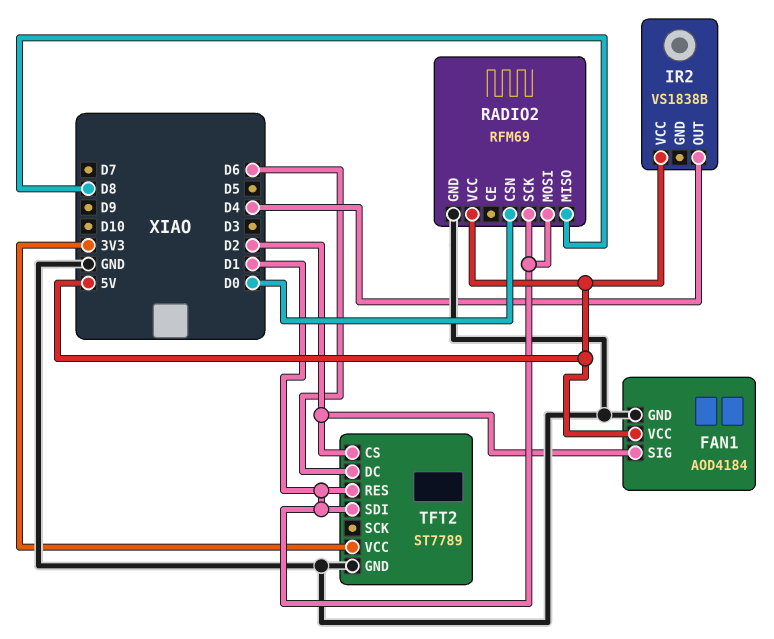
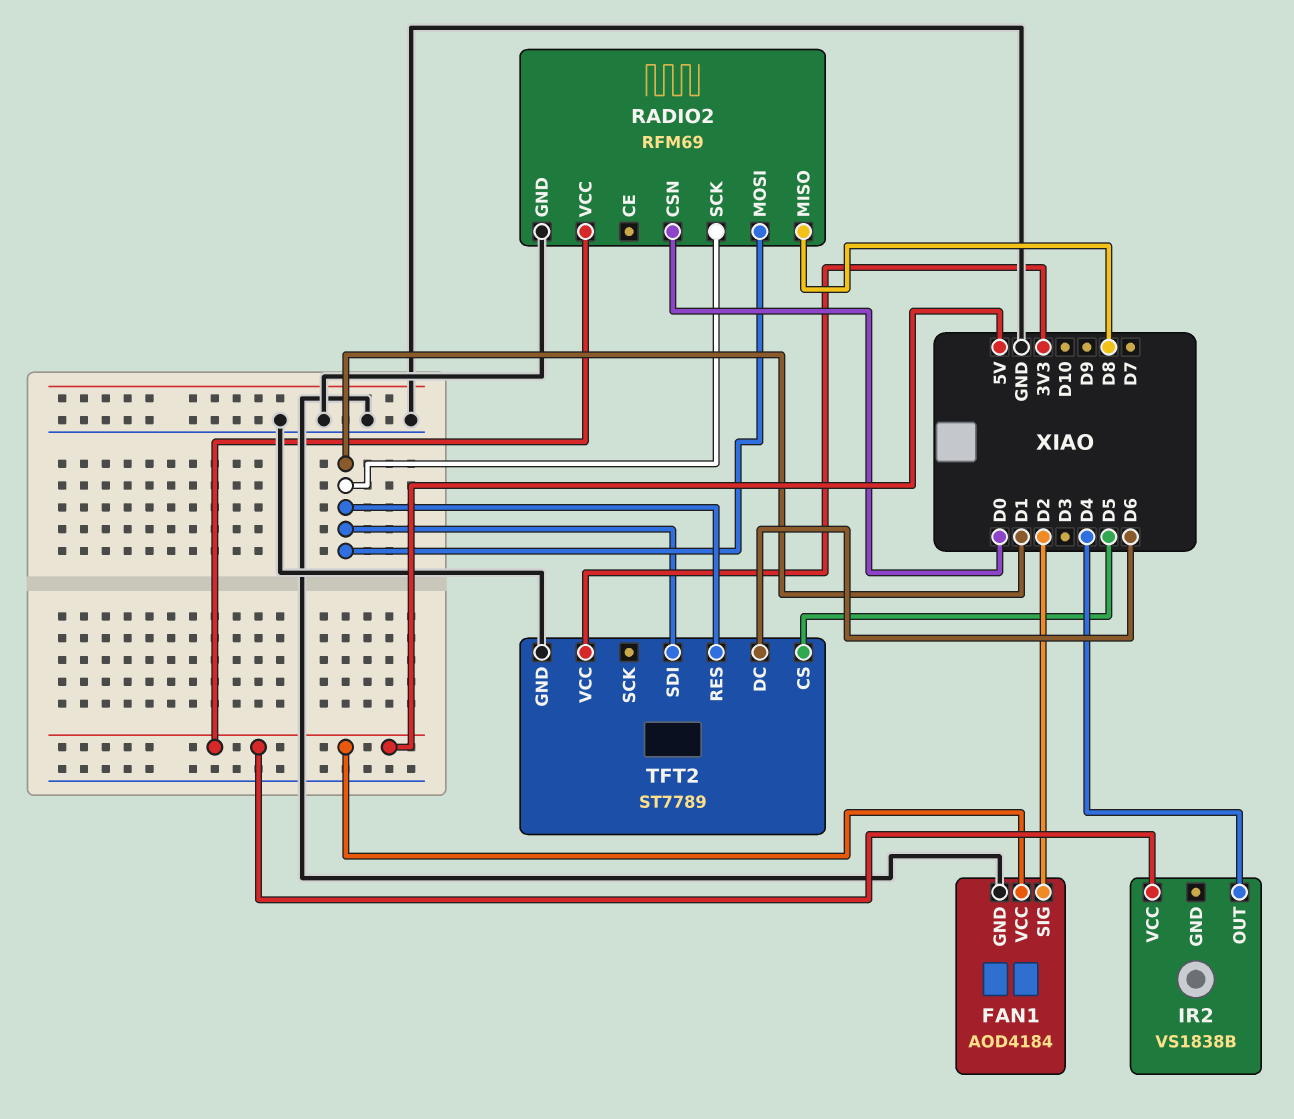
TFT2 pin CS: D2 -> D5

